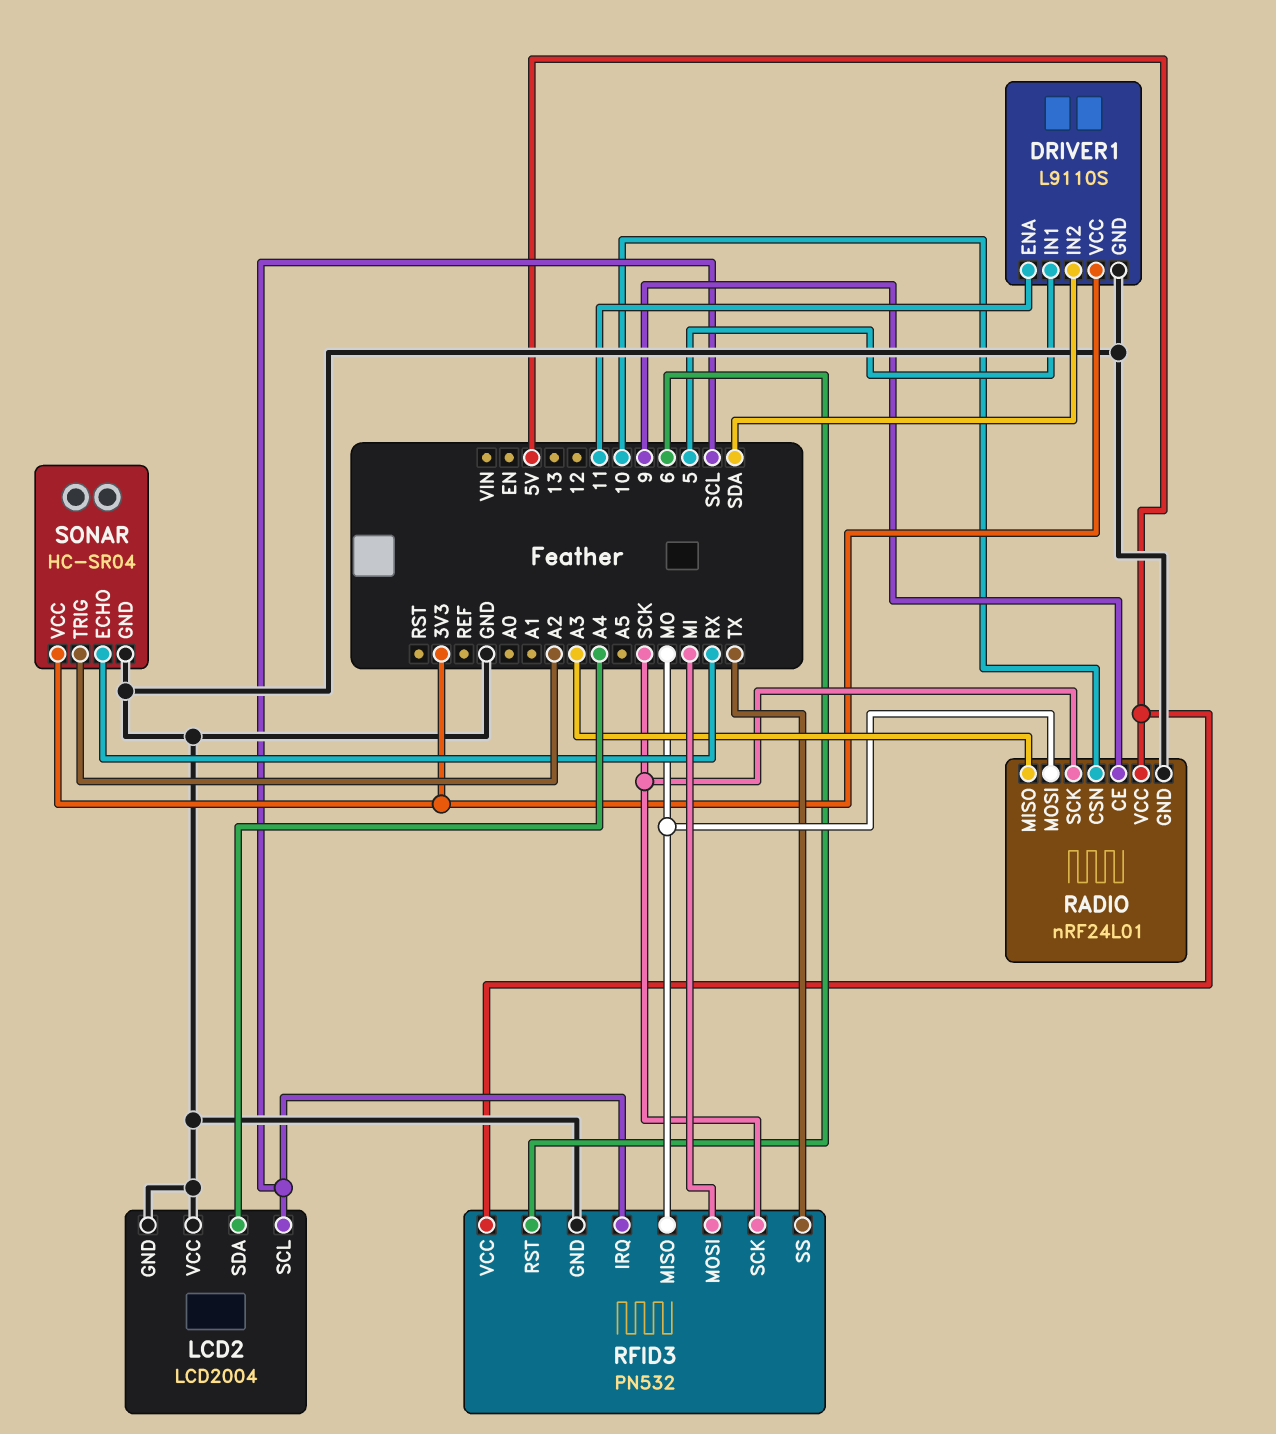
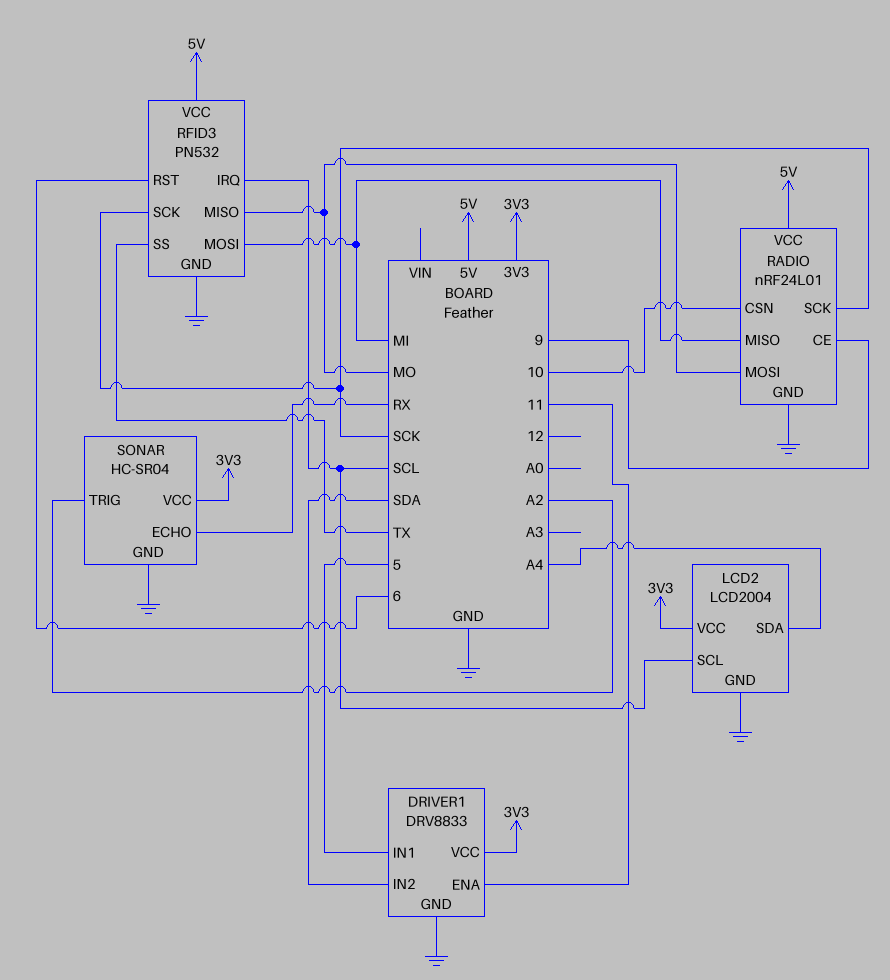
DRIVER1: L9110S -> DRV8833
LCD2 pin VCC: GND -> 3V3
RADIO pin MISO: A3 -> MI

